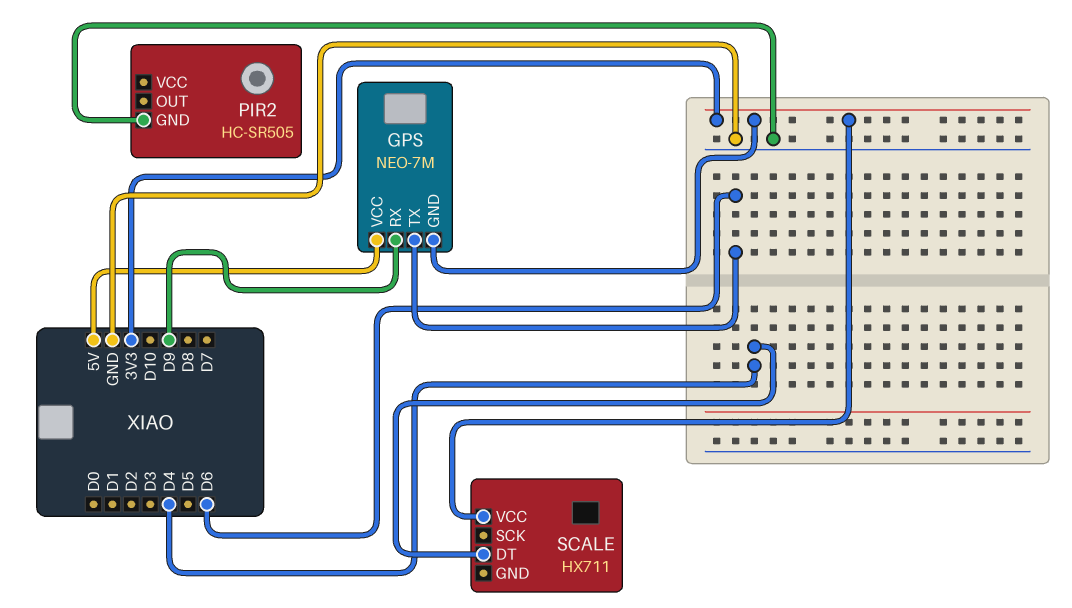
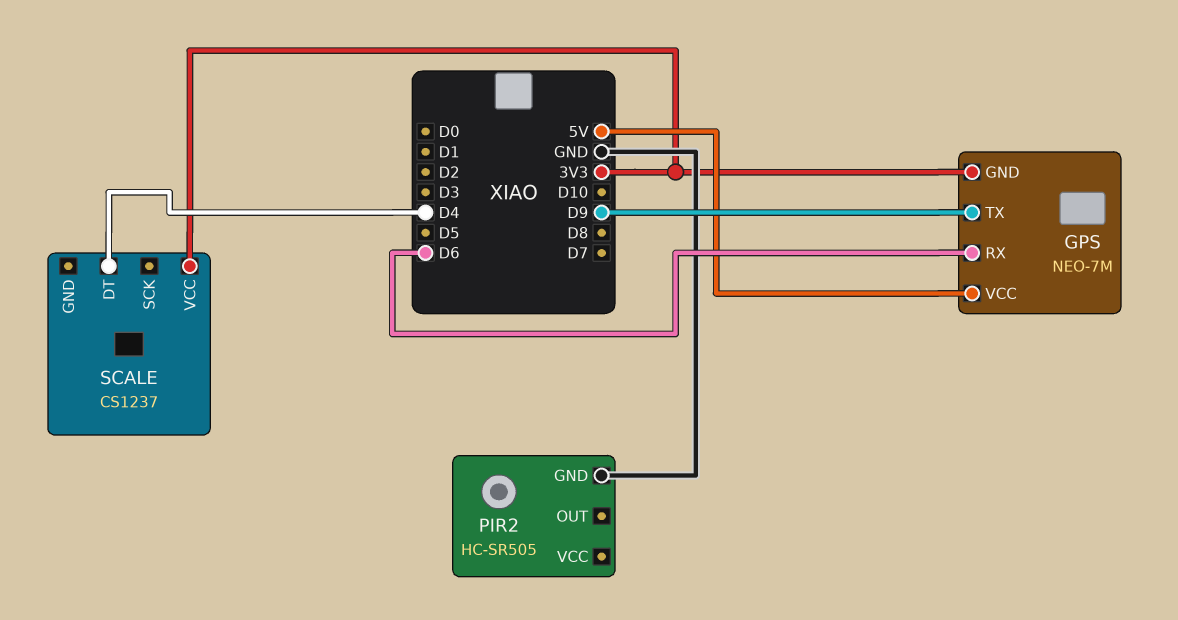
GPS pin RX: D9 -> D6
GPS pin TX: D6 -> D9
SCALE: HX711 -> CS1237

